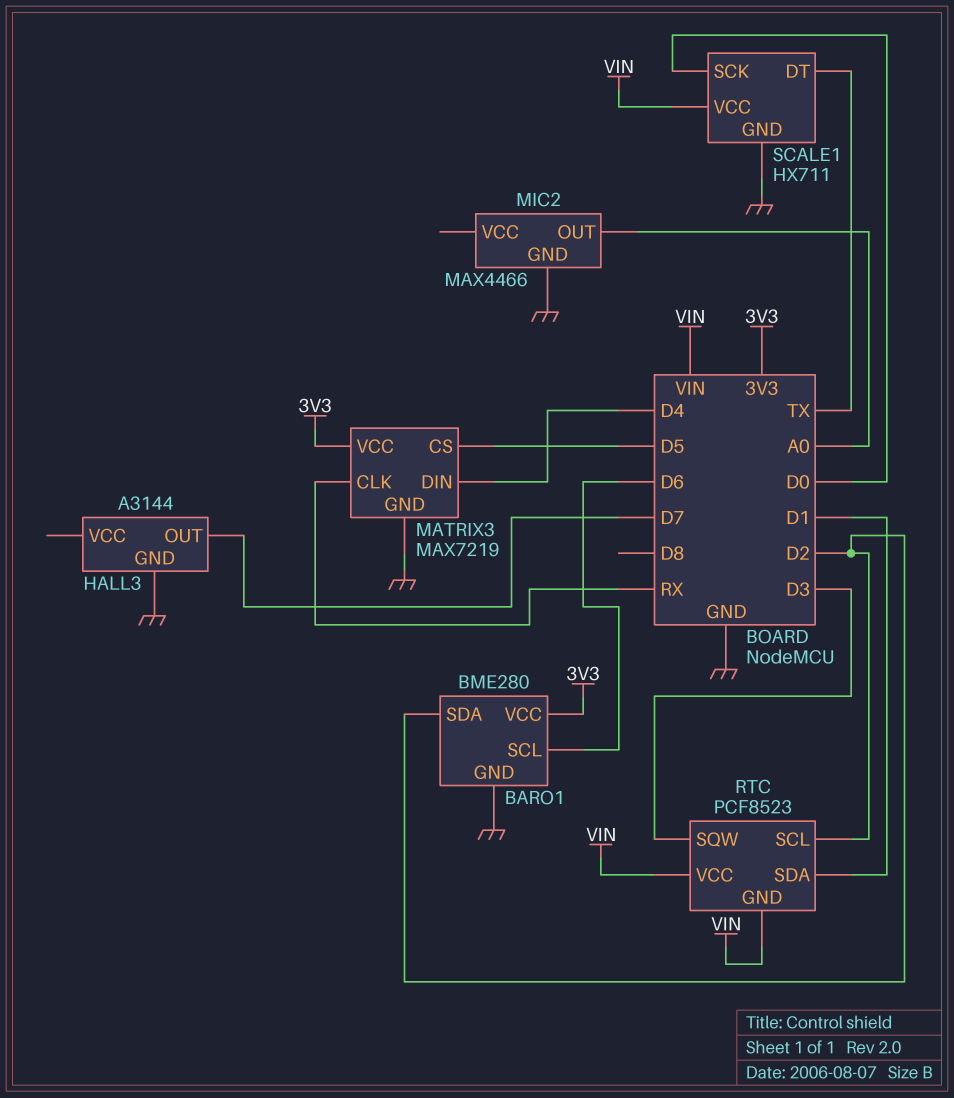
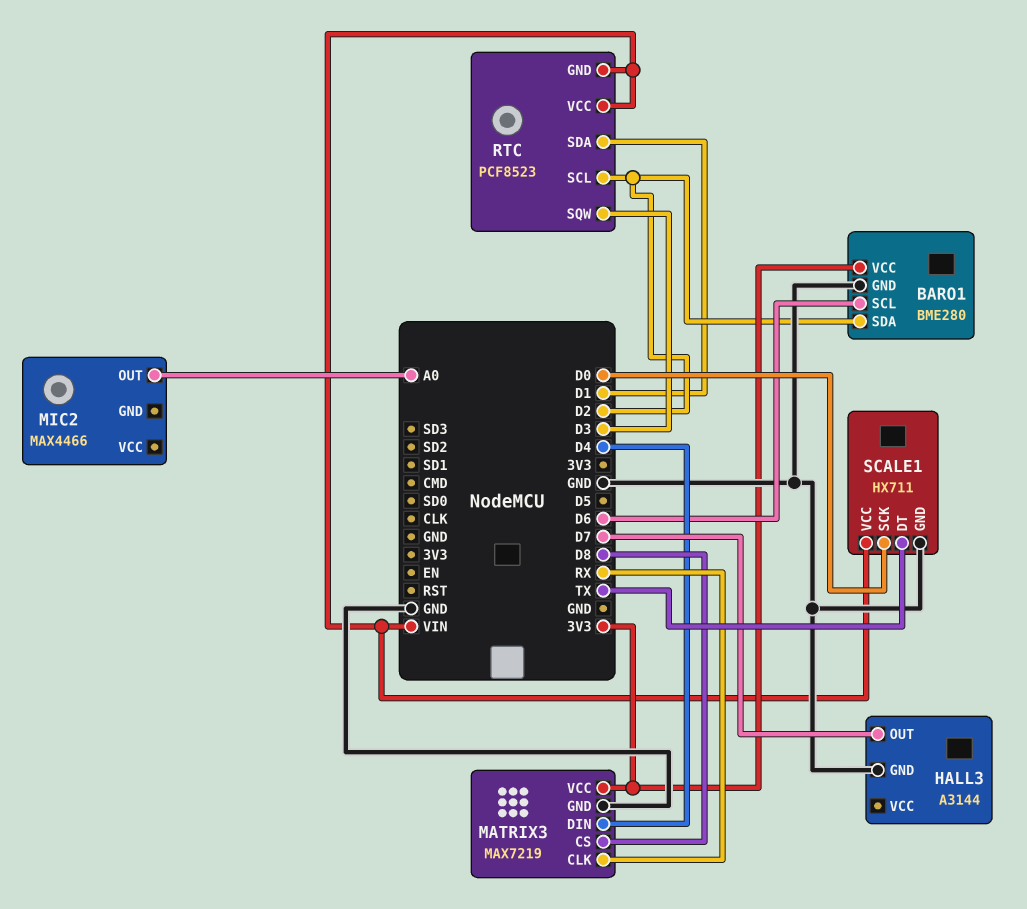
MATRIX3 pin CS: D5 -> D8
MIC2 pin GND: GND -> none

